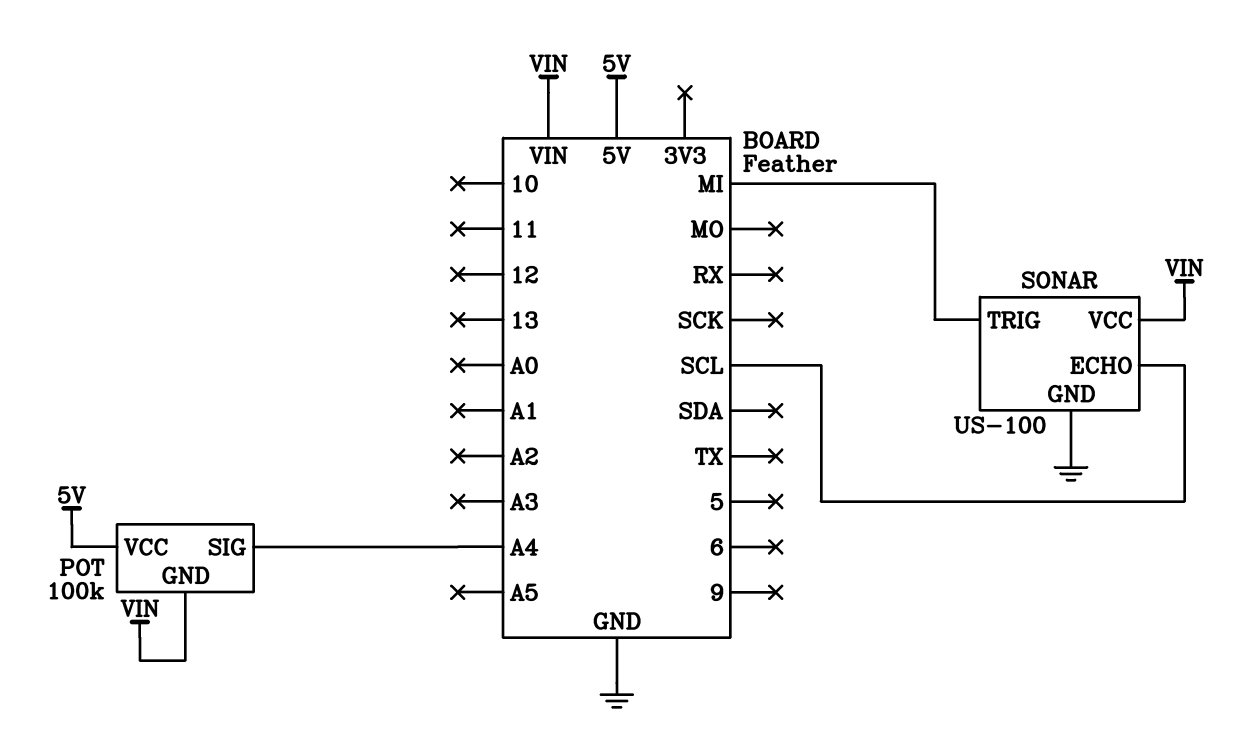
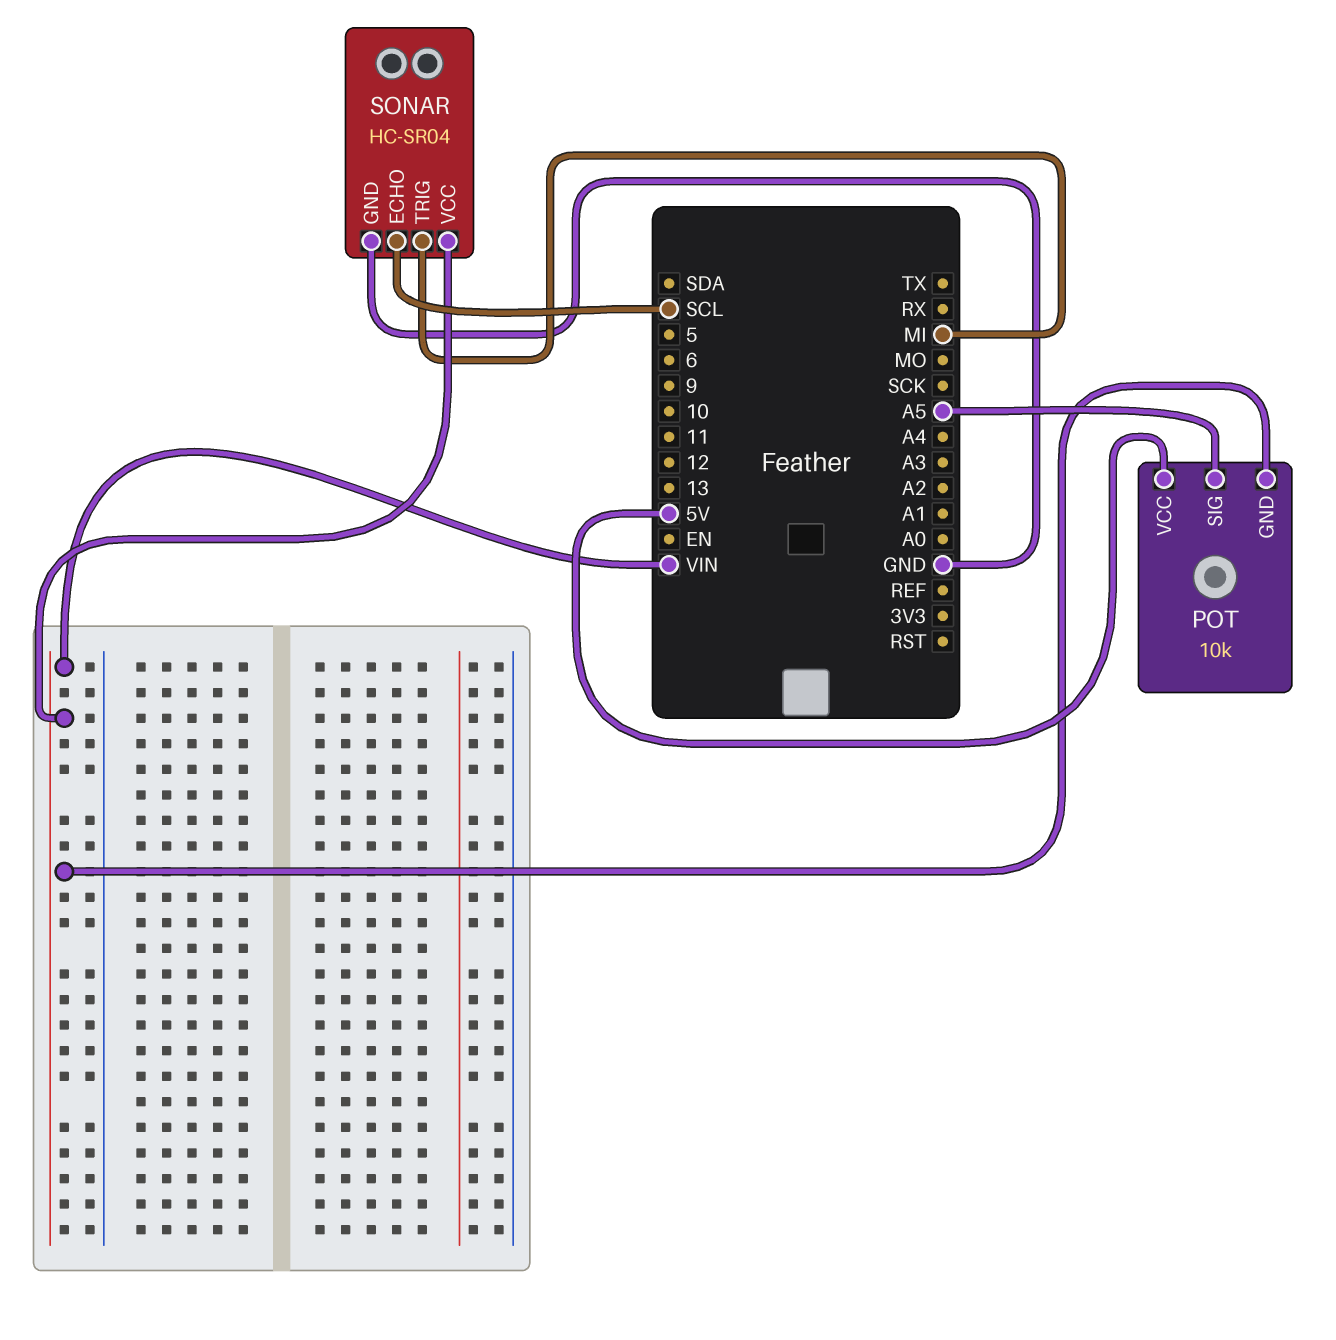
POT: 100k -> 10k
POT pin SIG: A4 -> A5
SONAR: US-100 -> HC-SR04

